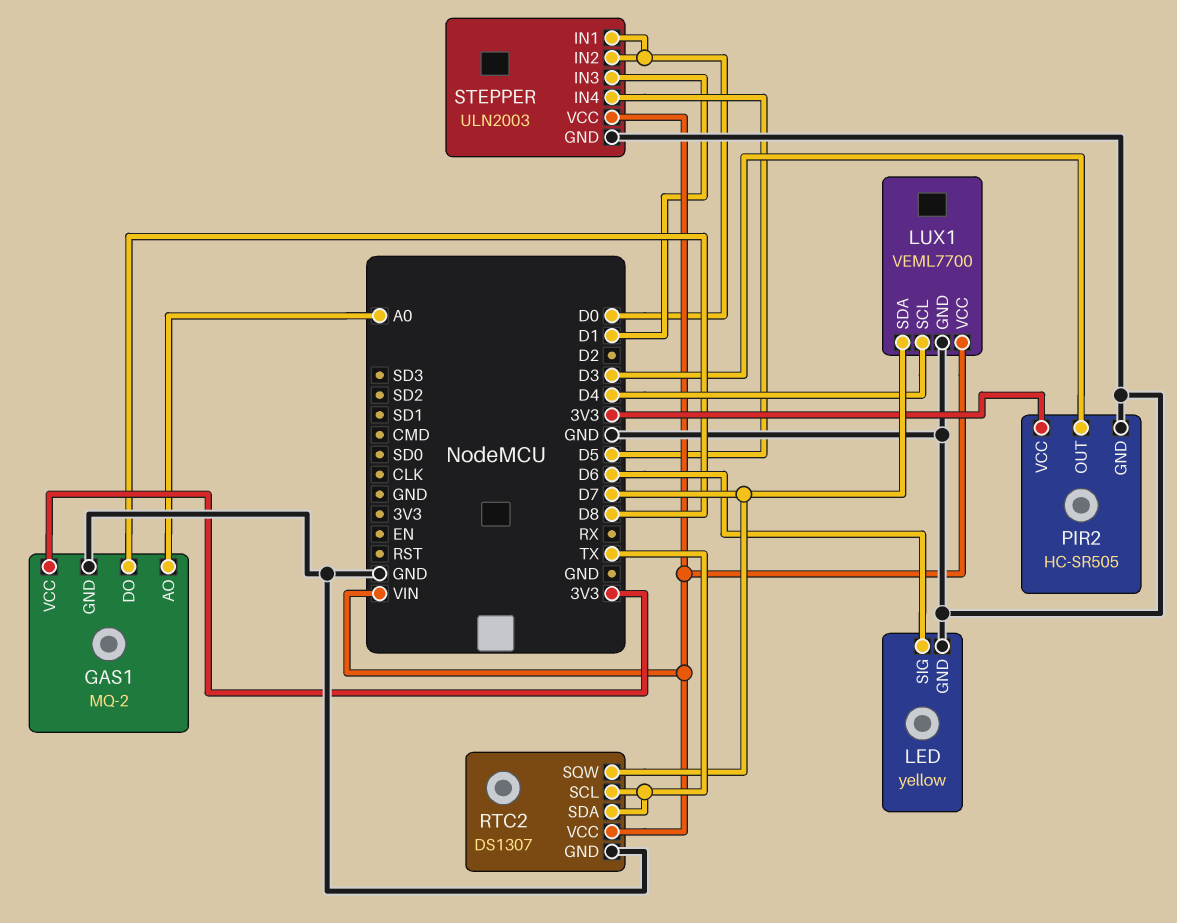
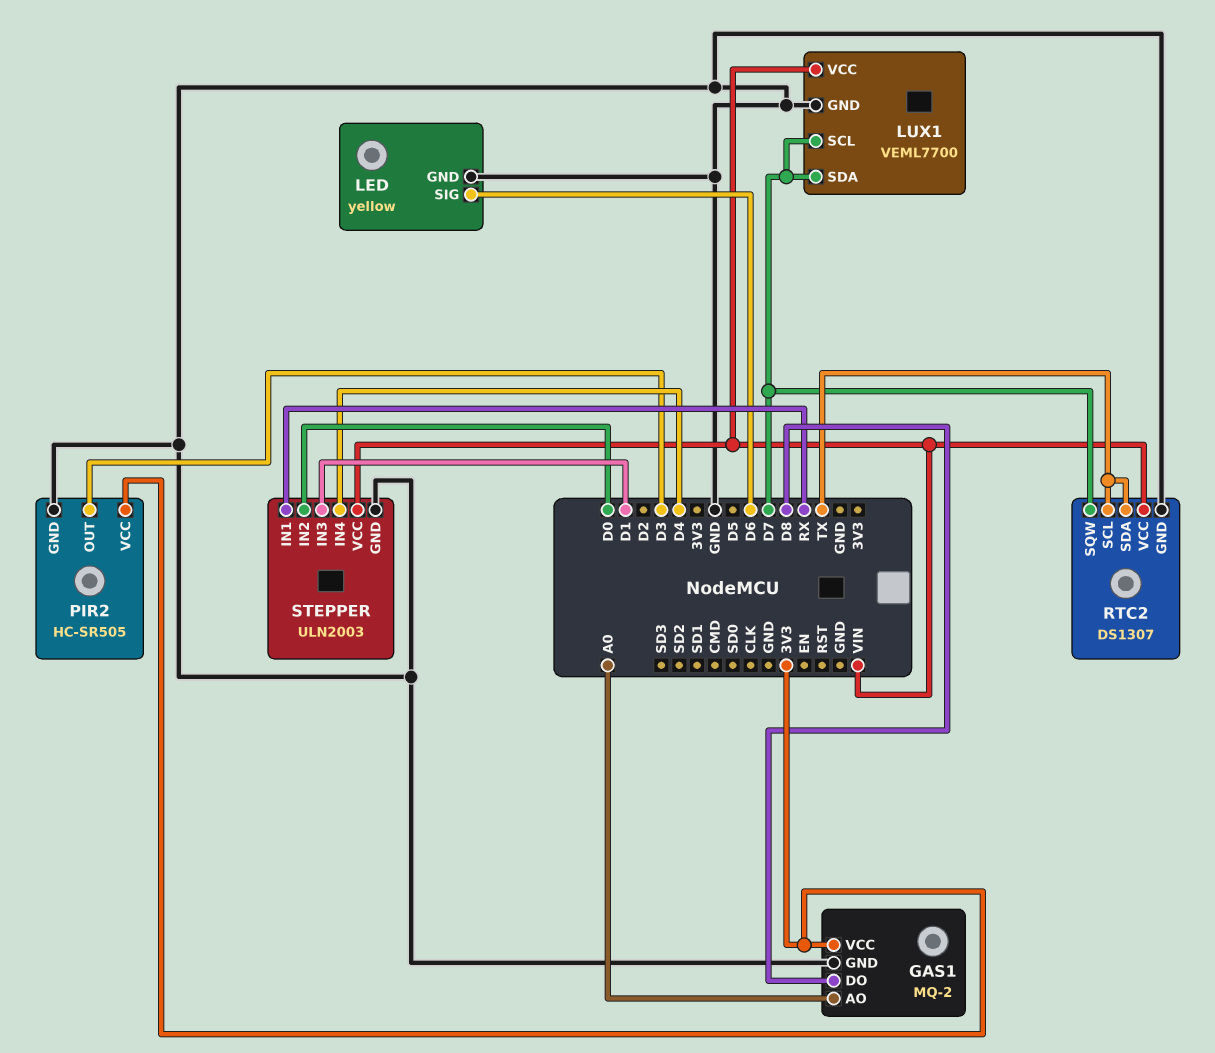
LUX1 pin SCL: D4 -> D7
STEPPER pin IN1: D0 -> RX
STEPPER pin IN4: D5 -> D4

